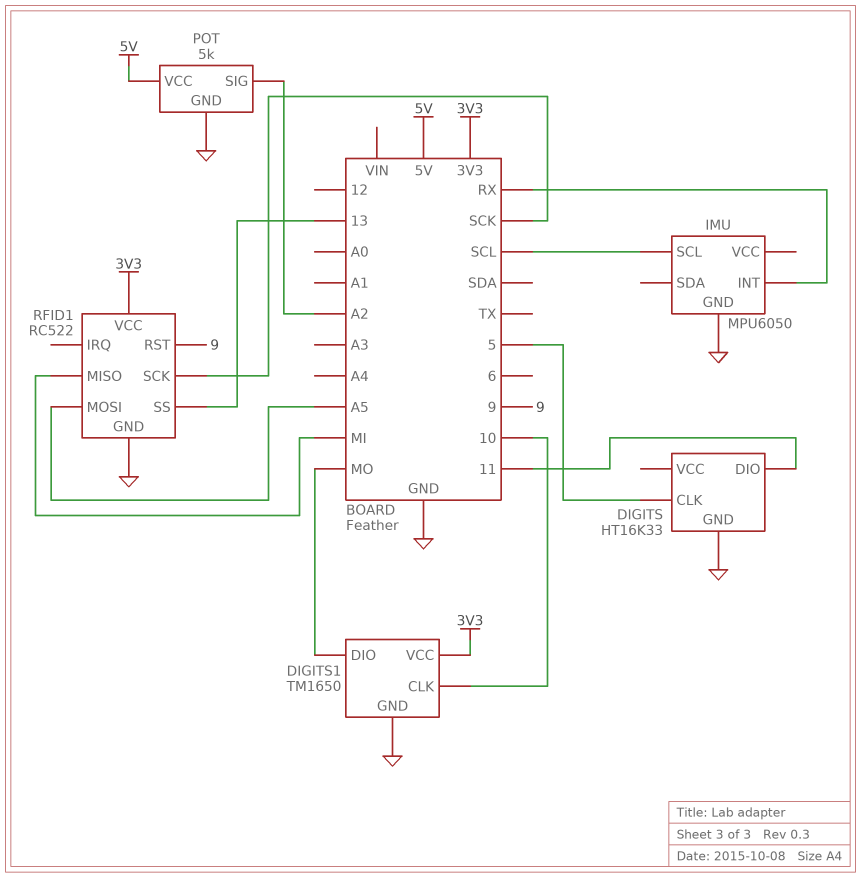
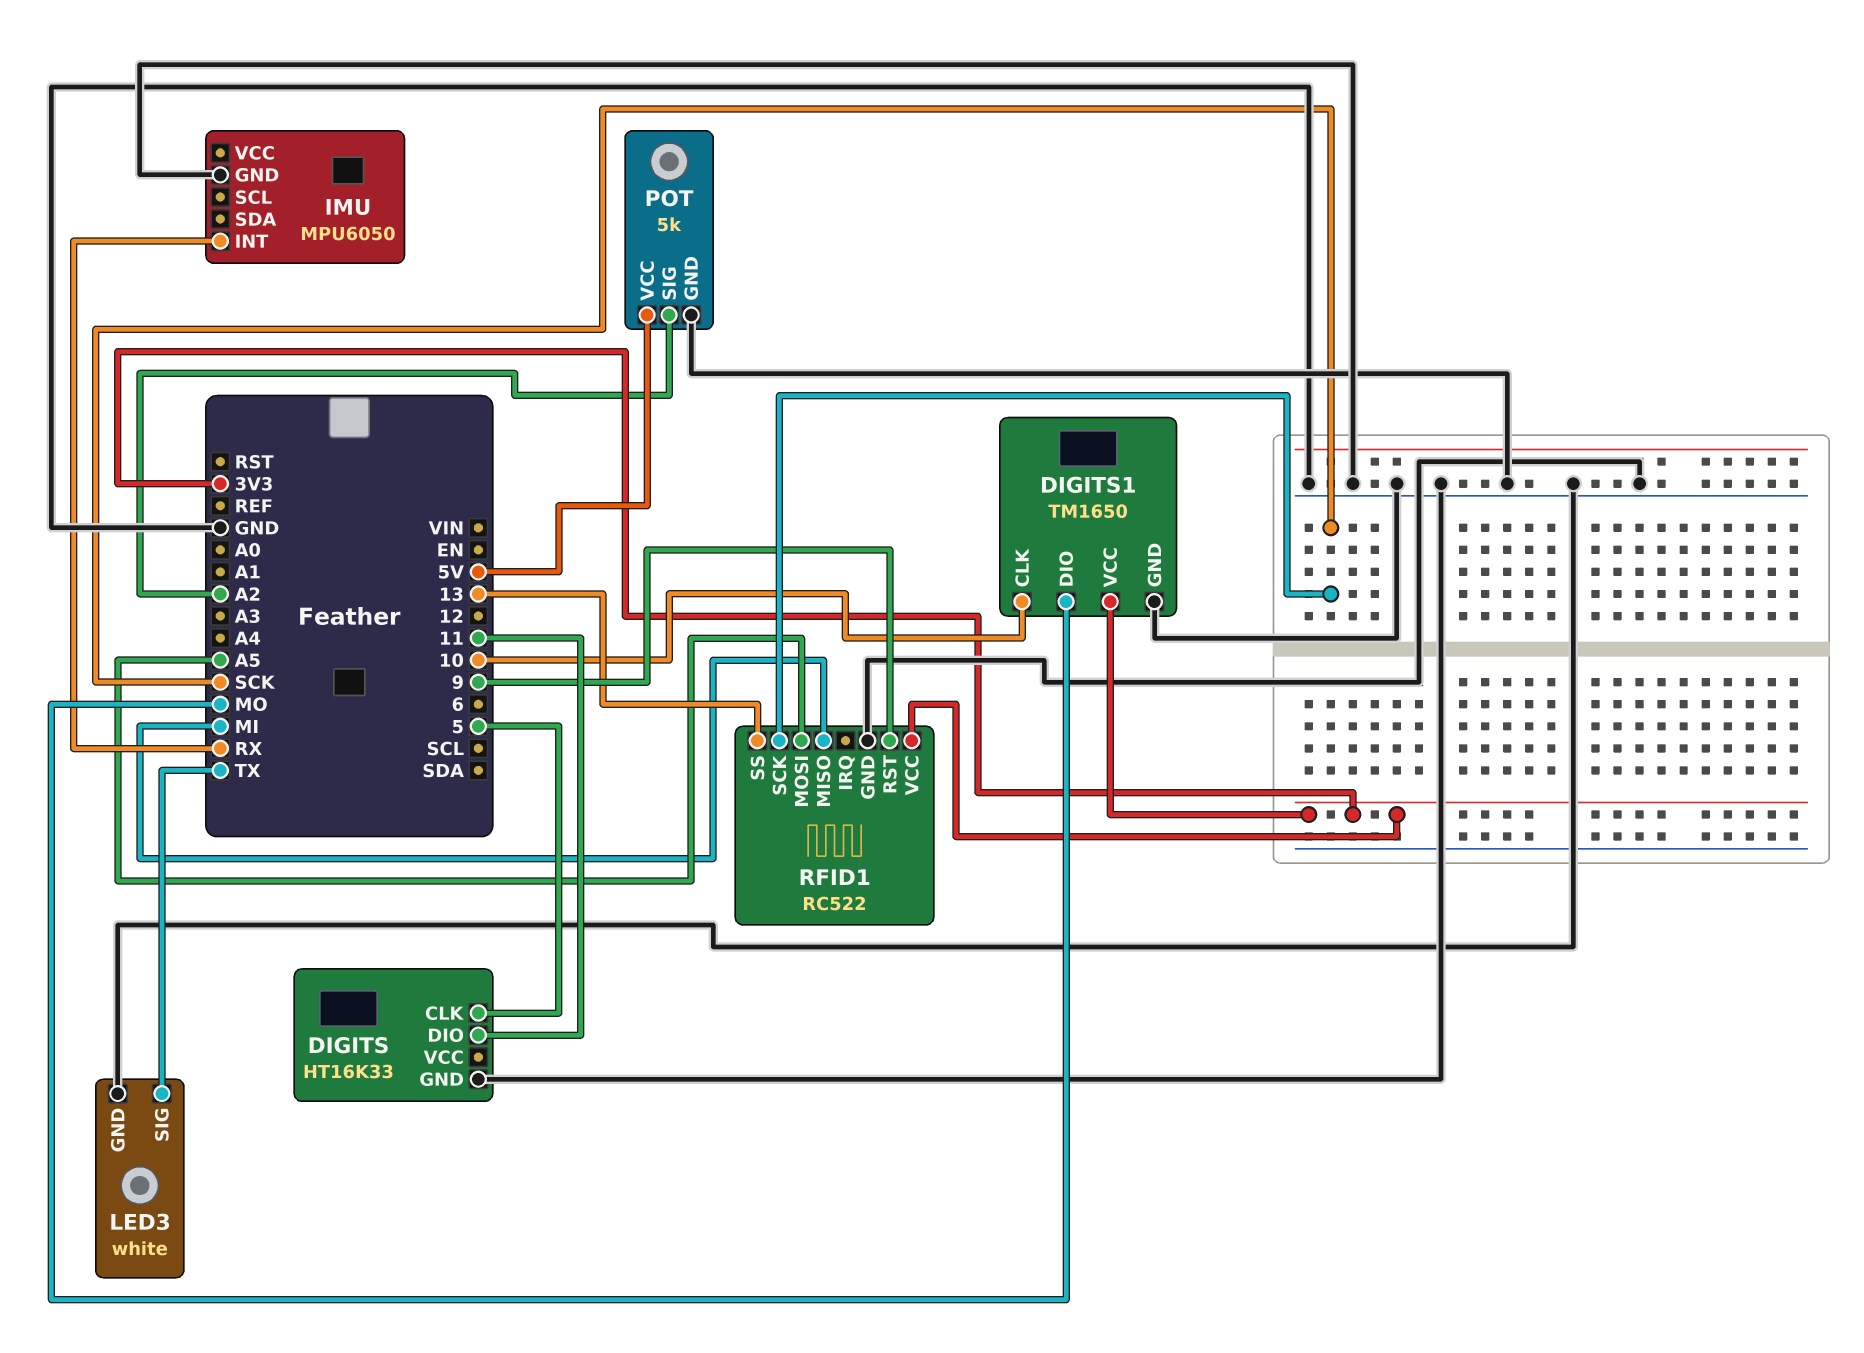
IMU pin SCL: SCL -> none
LED3: none -> white
LED3 pin GND: none -> GND
LED3 pin SIG: none -> TX

